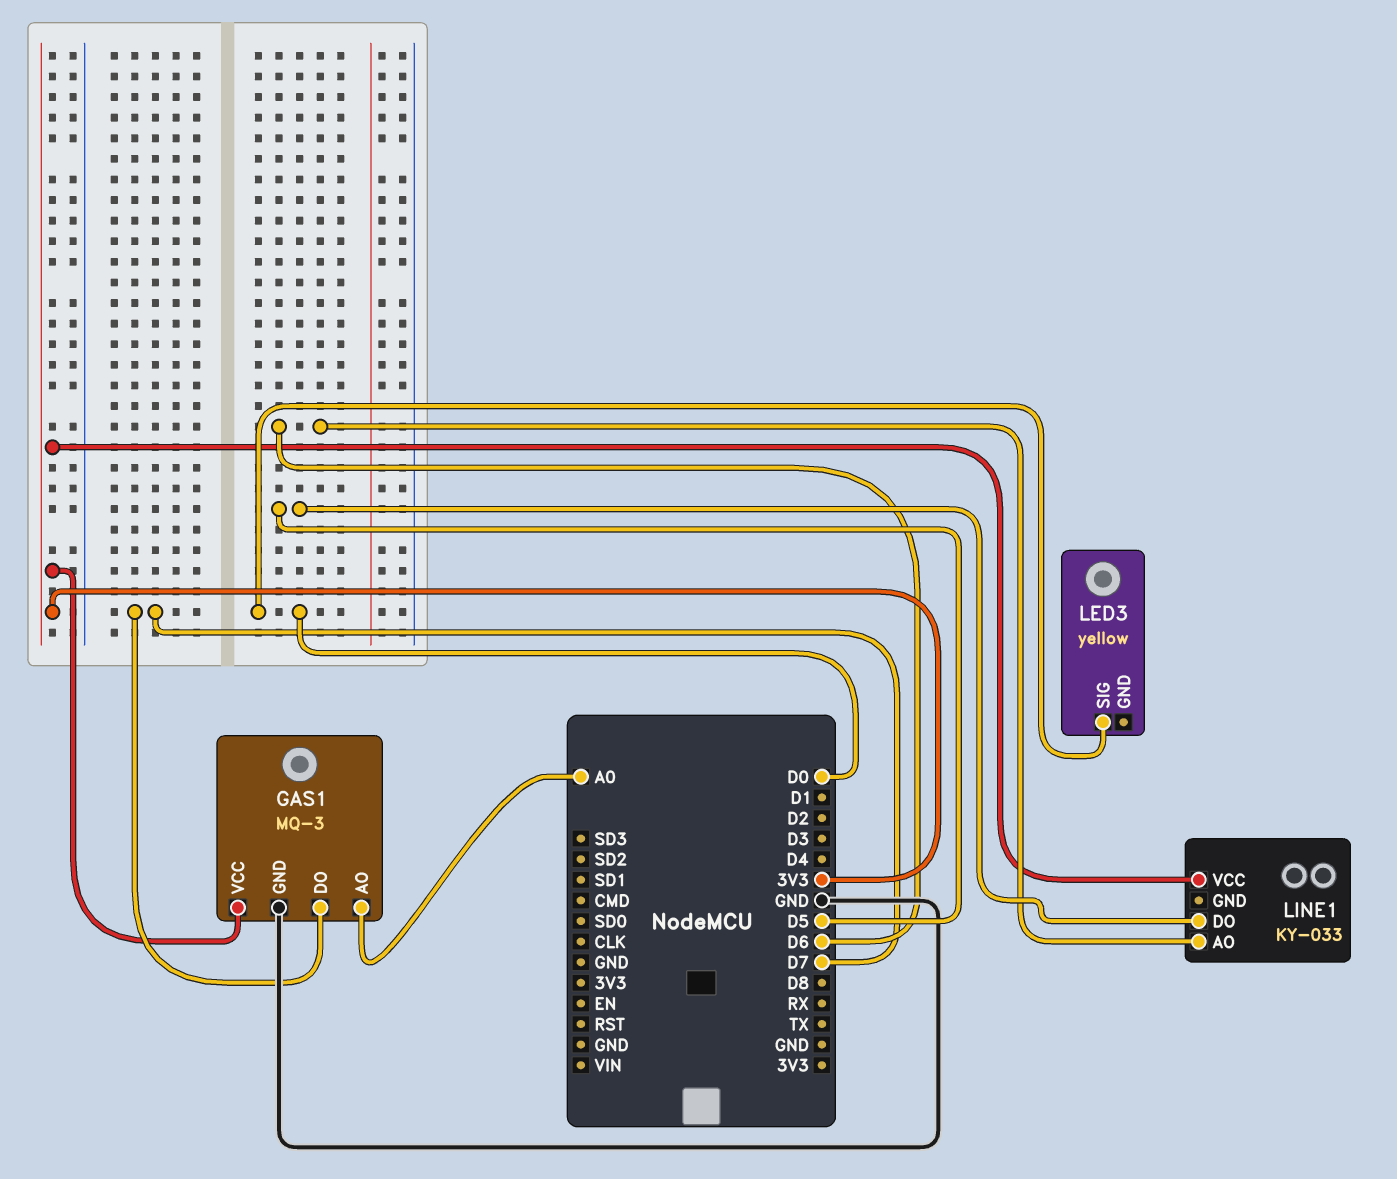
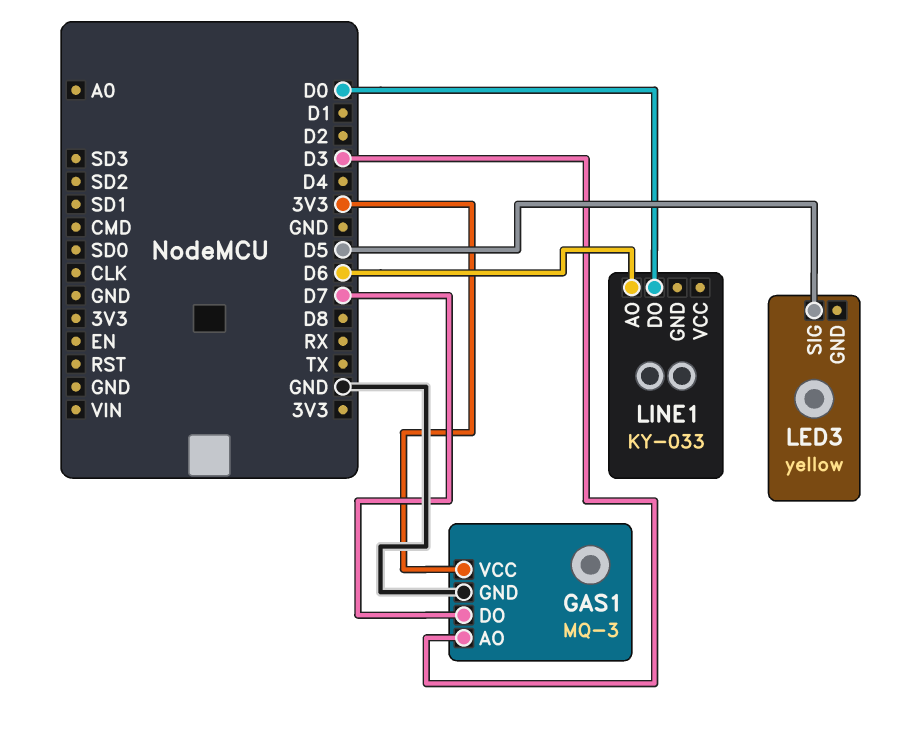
GAS1 pin AO: A0 -> D3
LED3 pin SIG: D0 -> D5
LINE1 pin DO: D5 -> D0
LINE1 pin VCC: 3V3 -> none

